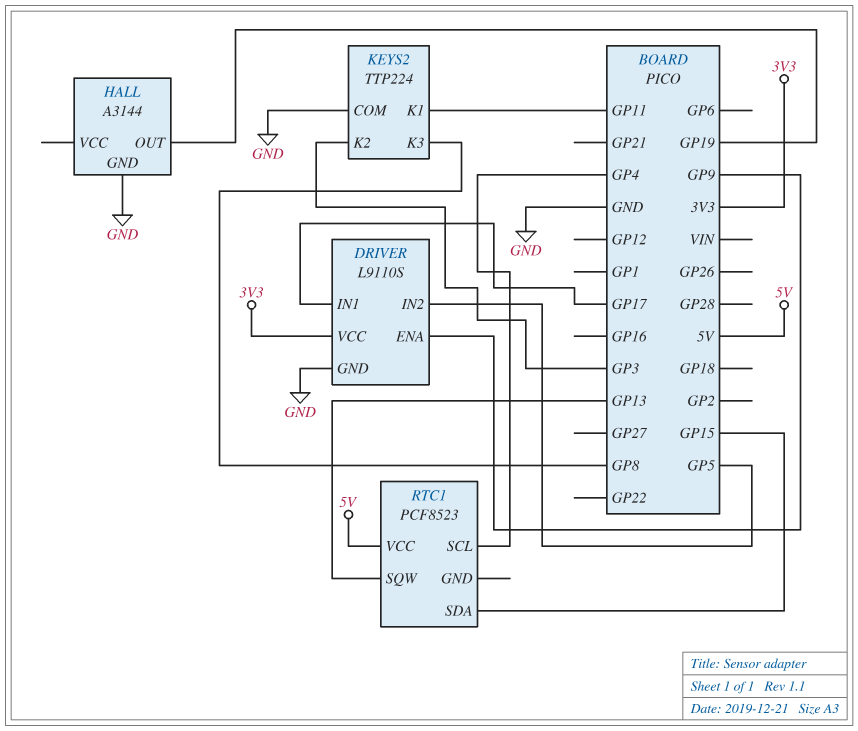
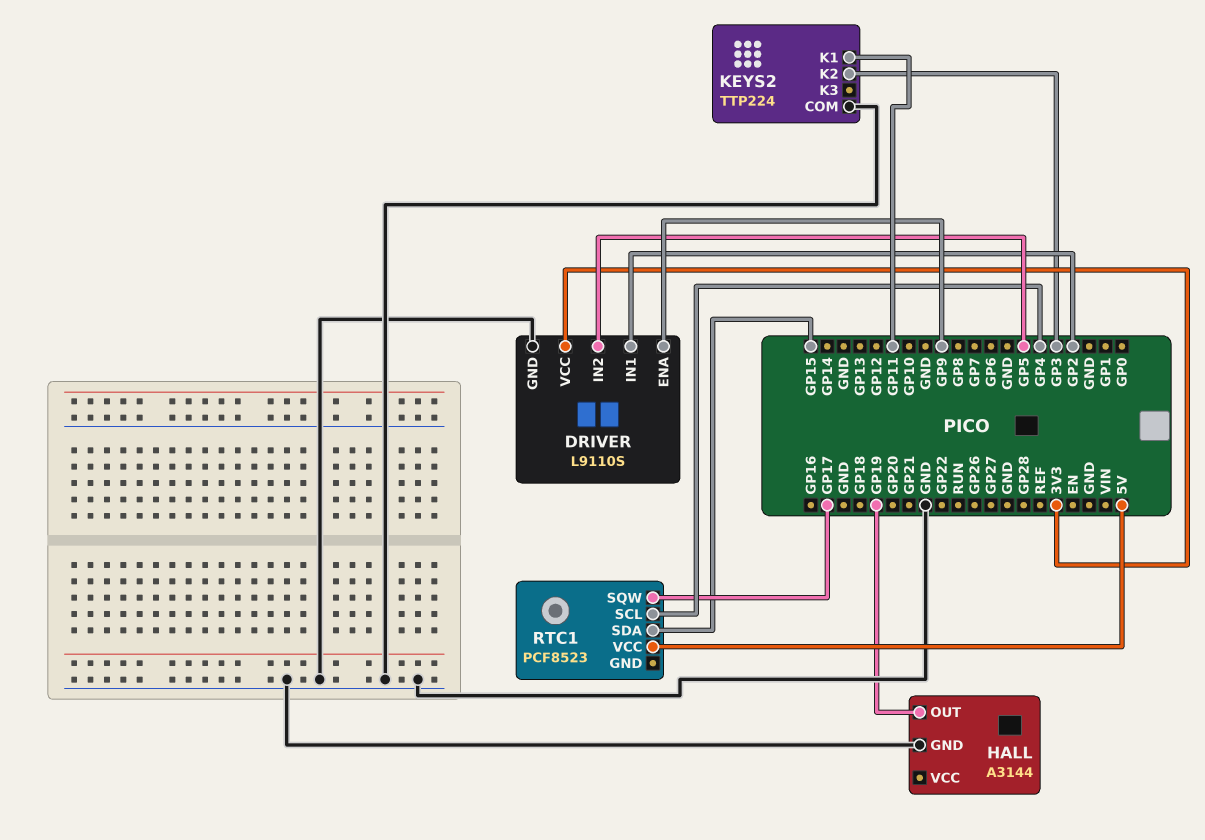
DRIVER pin IN1: GP17 -> GP2
KEYS2 pin K3: GP8 -> none
RTC1 pin SQW: GP13 -> GP17

